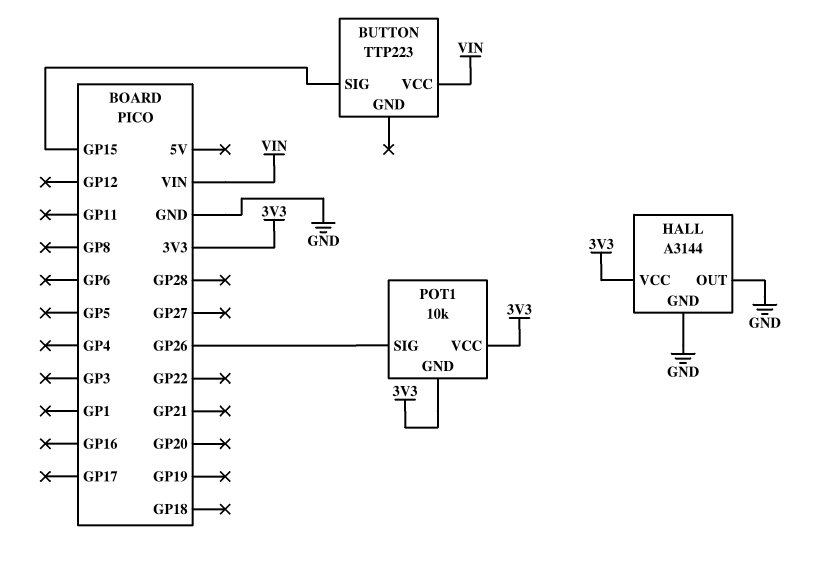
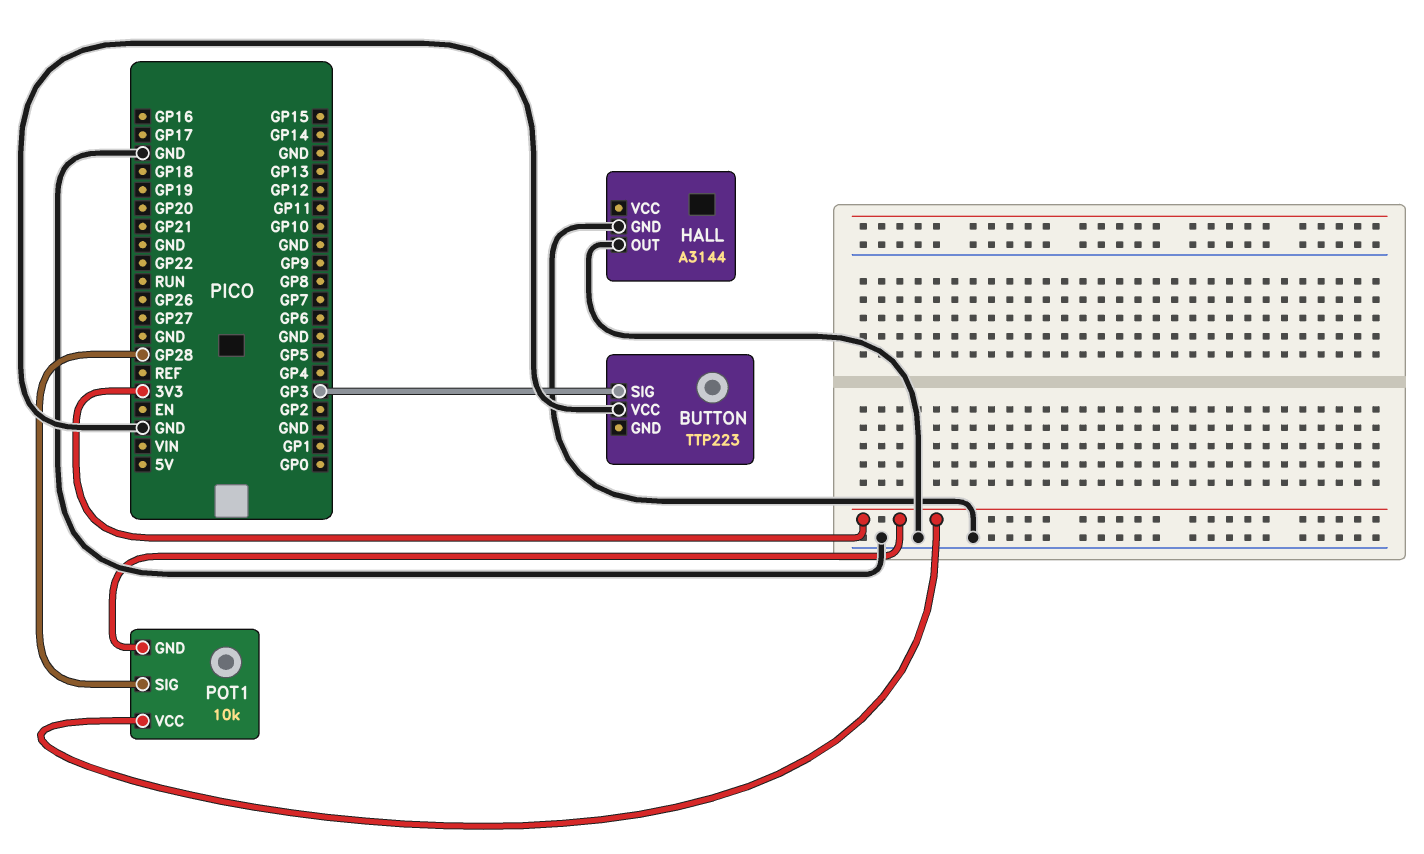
BUTTON pin SIG: GP15 -> GP3
BUTTON pin VCC: VIN -> GND
HALL pin VCC: 3V3 -> none
POT1 pin SIG: GP26 -> GP28

